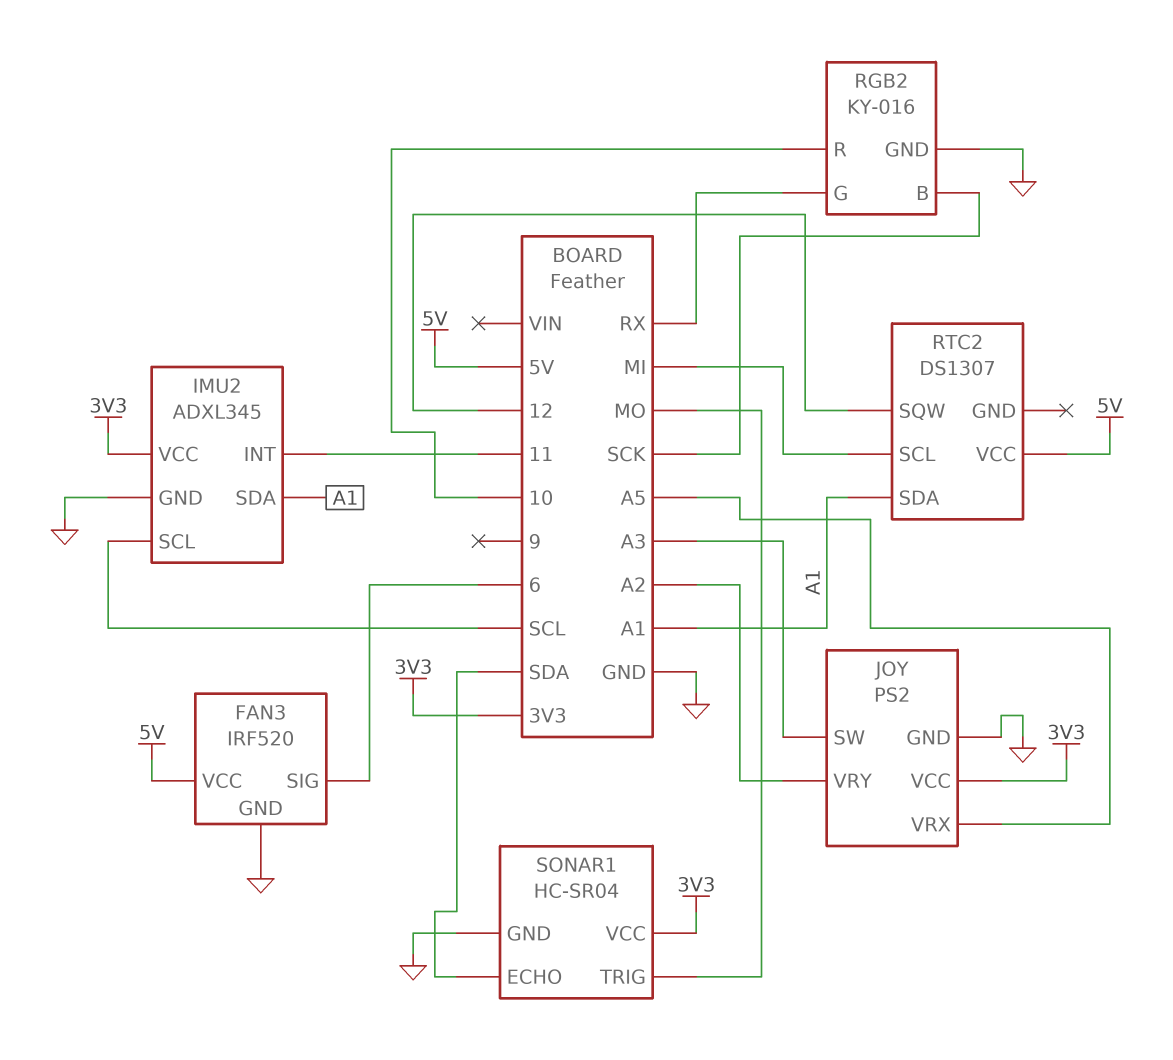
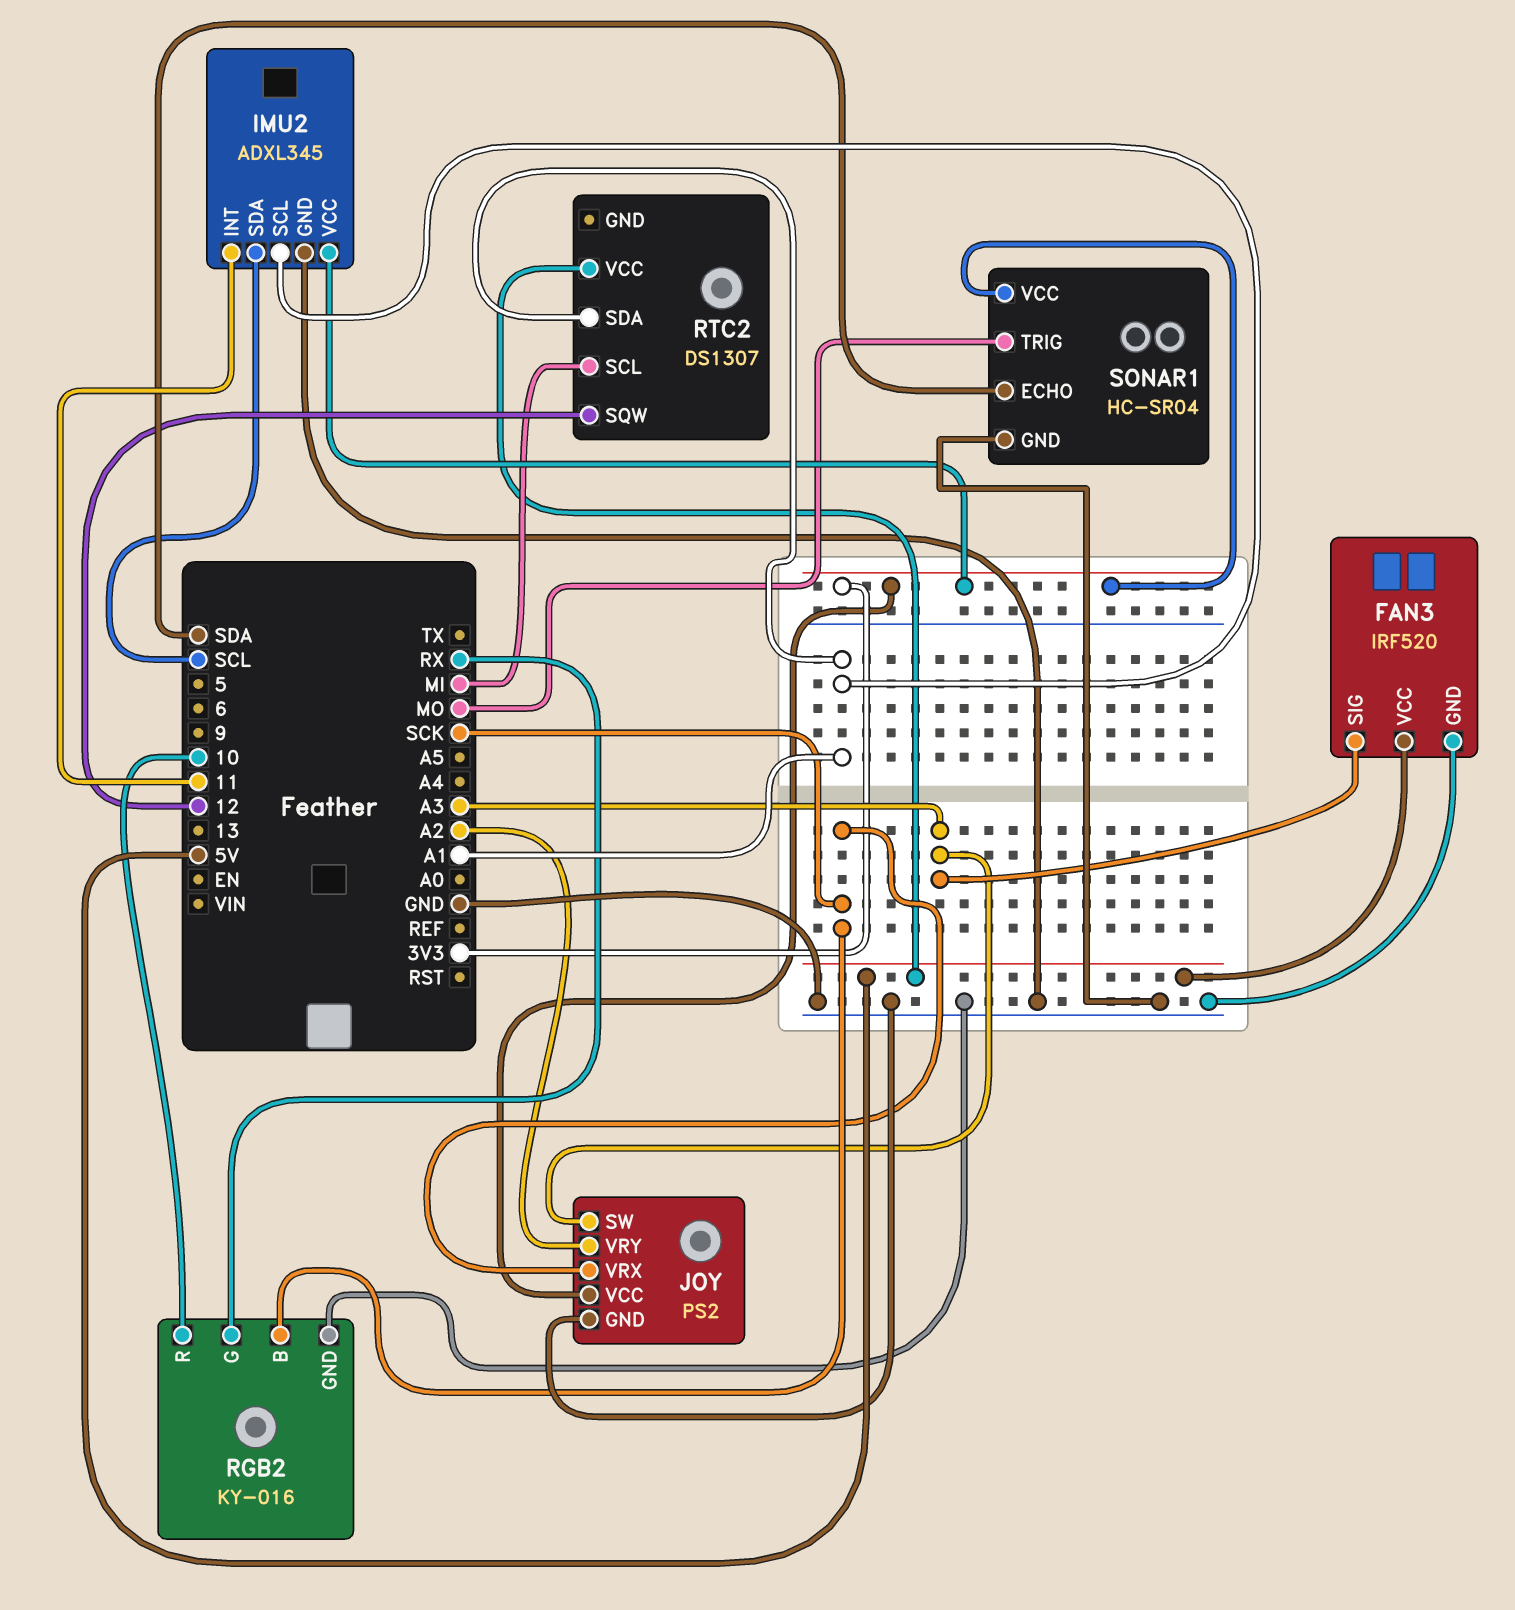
FAN3 pin SIG: 6 -> A3
IMU2 pin SCL: SCL -> A1
IMU2 pin SDA: A1 -> SCL
JOY pin VRX: A5 -> SCK

